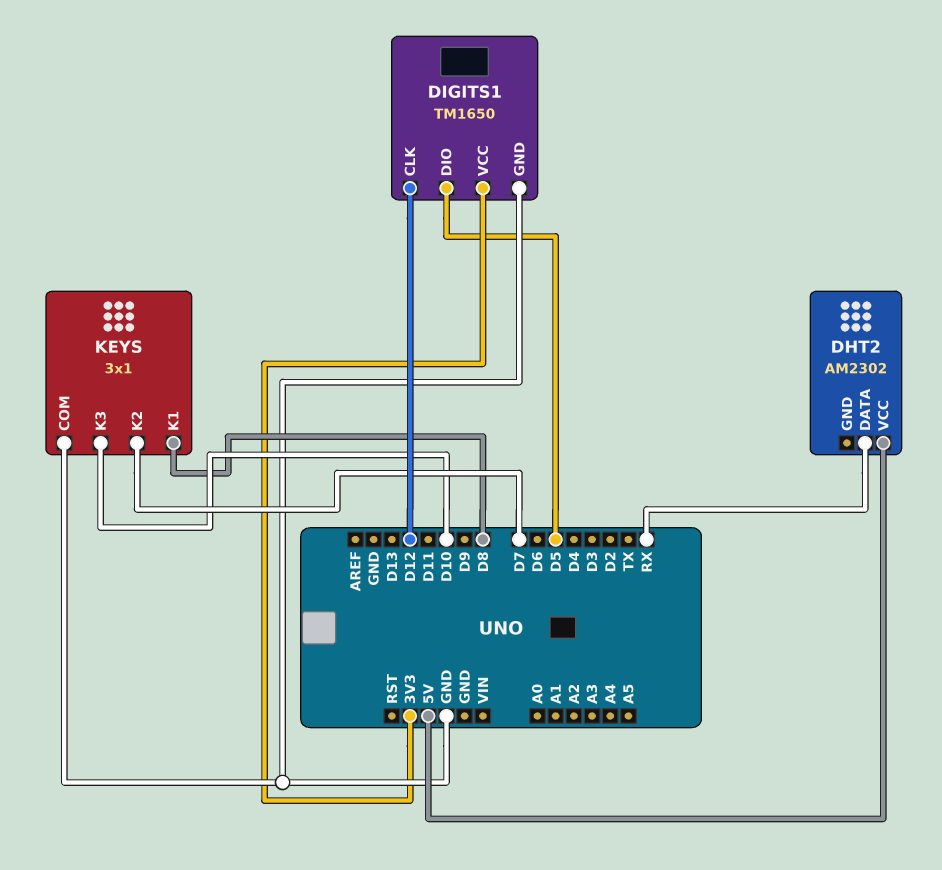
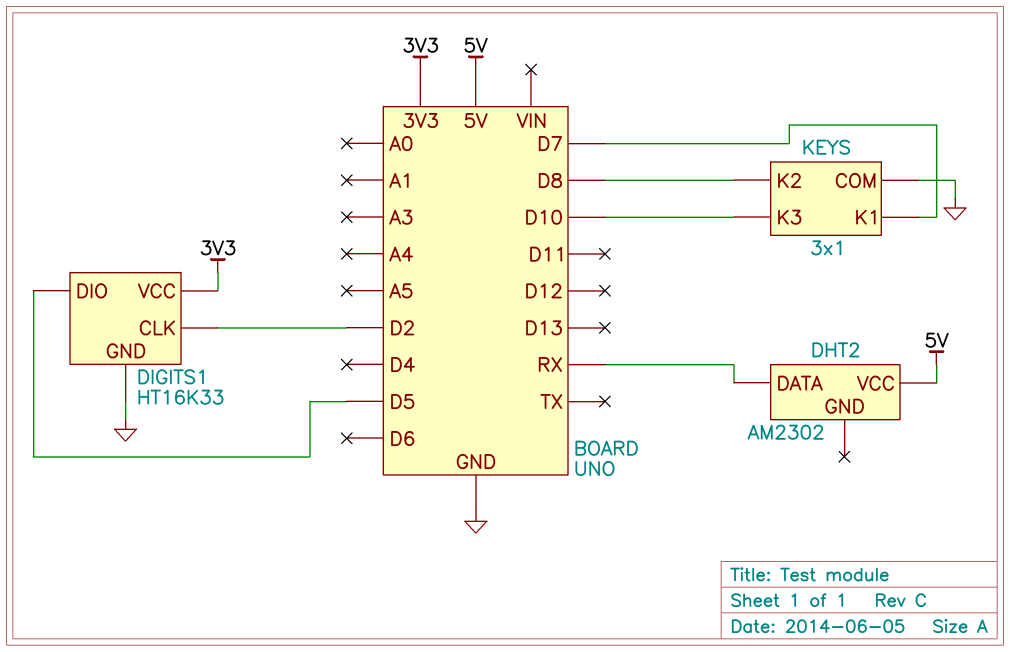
DIGITS1: TM1650 -> HT16K33
DIGITS1 pin CLK: D12 -> D2
KEYS pin K1: D8 -> D7
KEYS pin K2: D7 -> D8

